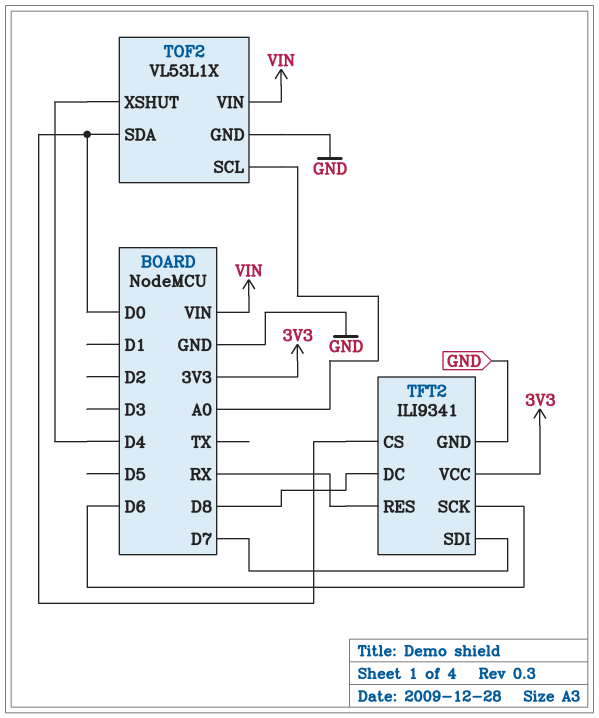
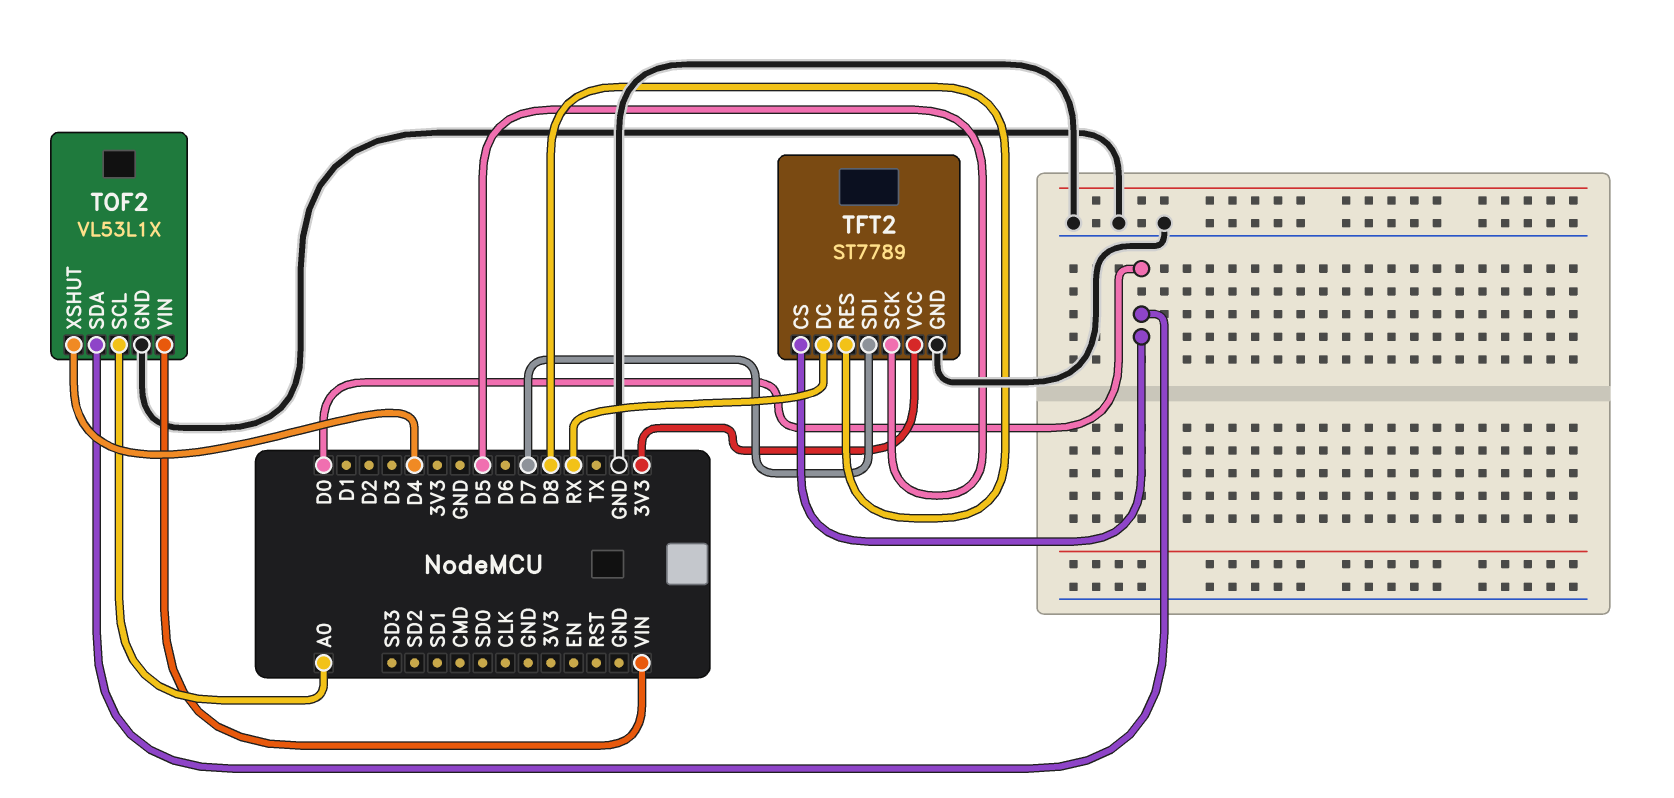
TFT2: ILI9341 -> ST7789
TFT2 pin DC: D8 -> RX
TFT2 pin RES: RX -> D8
TFT2 pin SCK: D6 -> D5

